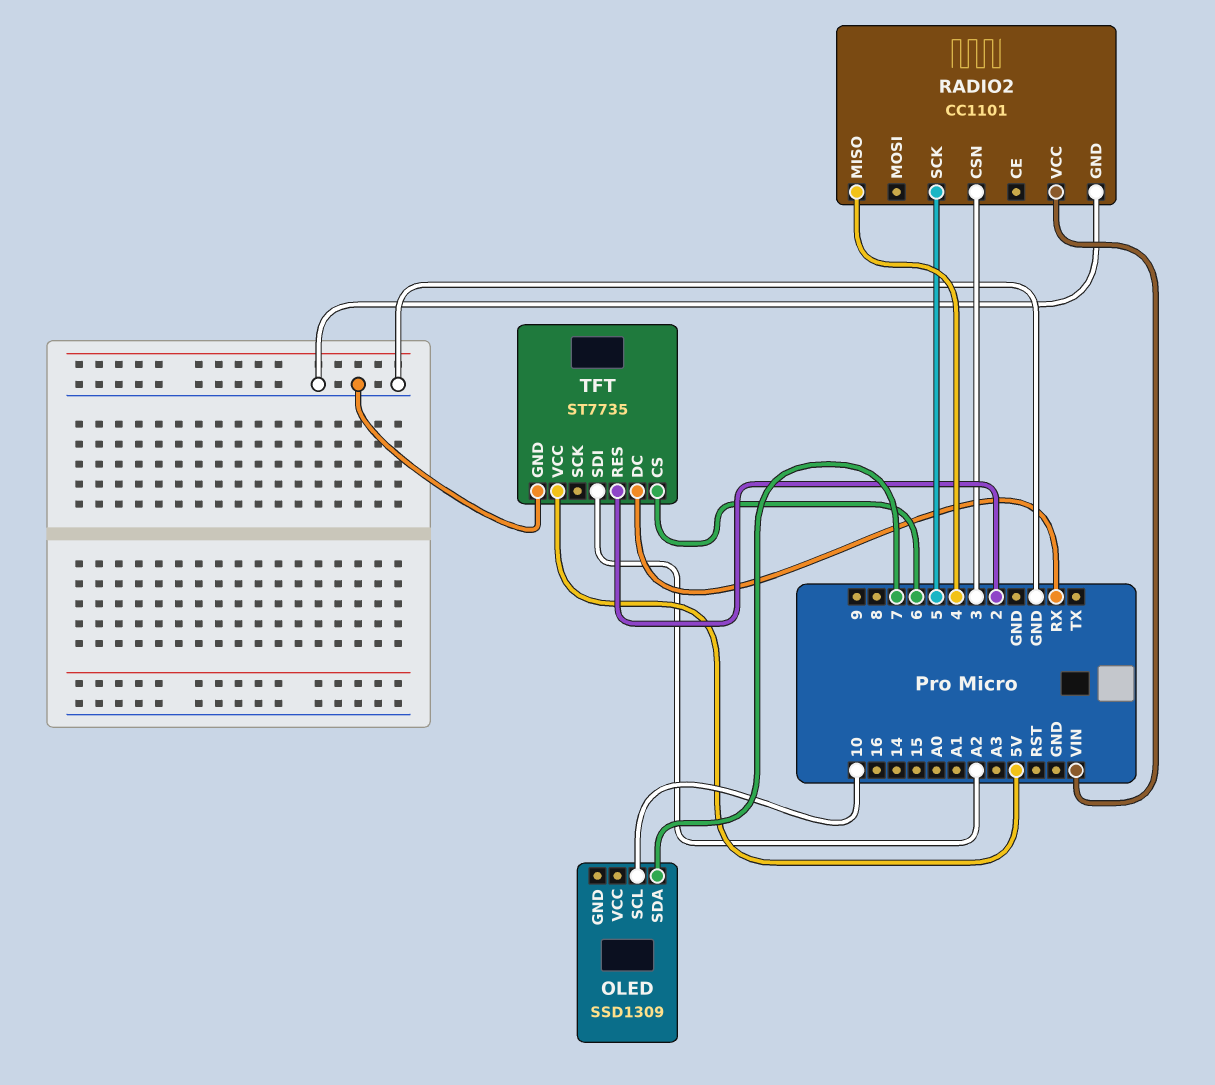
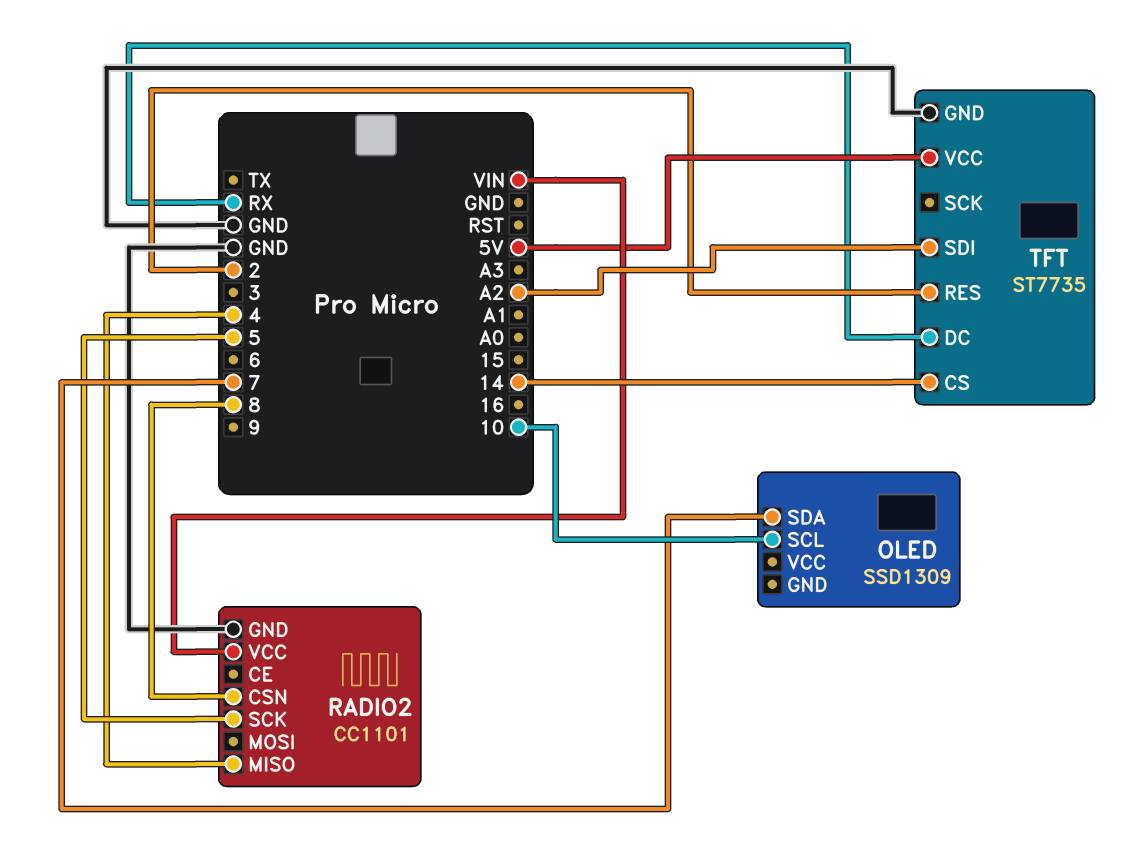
RADIO2 pin CSN: 3 -> 8
TFT pin CS: 6 -> 14

